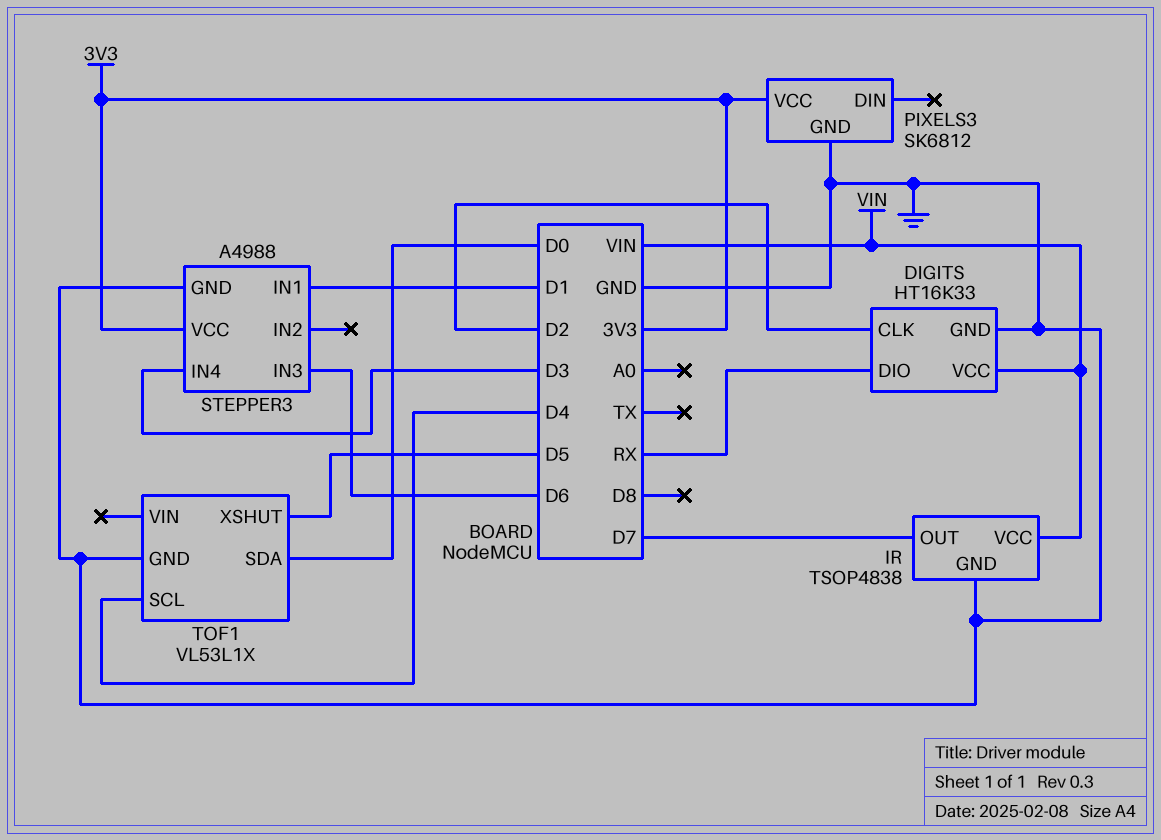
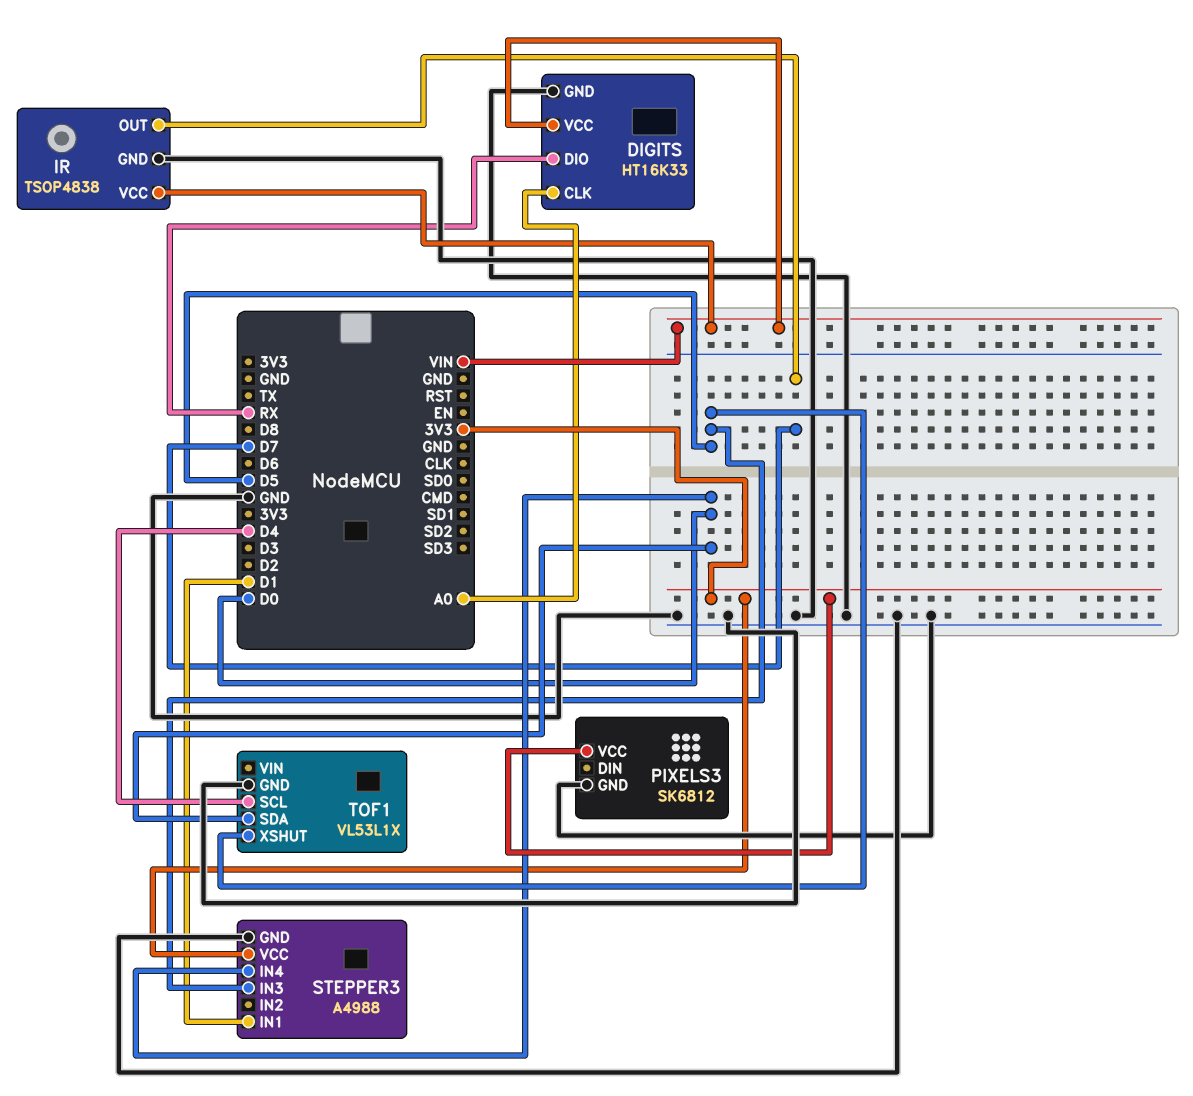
DIGITS pin CLK: D2 -> A0
STEPPER3 pin IN3: D6 -> D5
STEPPER3 pin IN4: D3 -> D0

